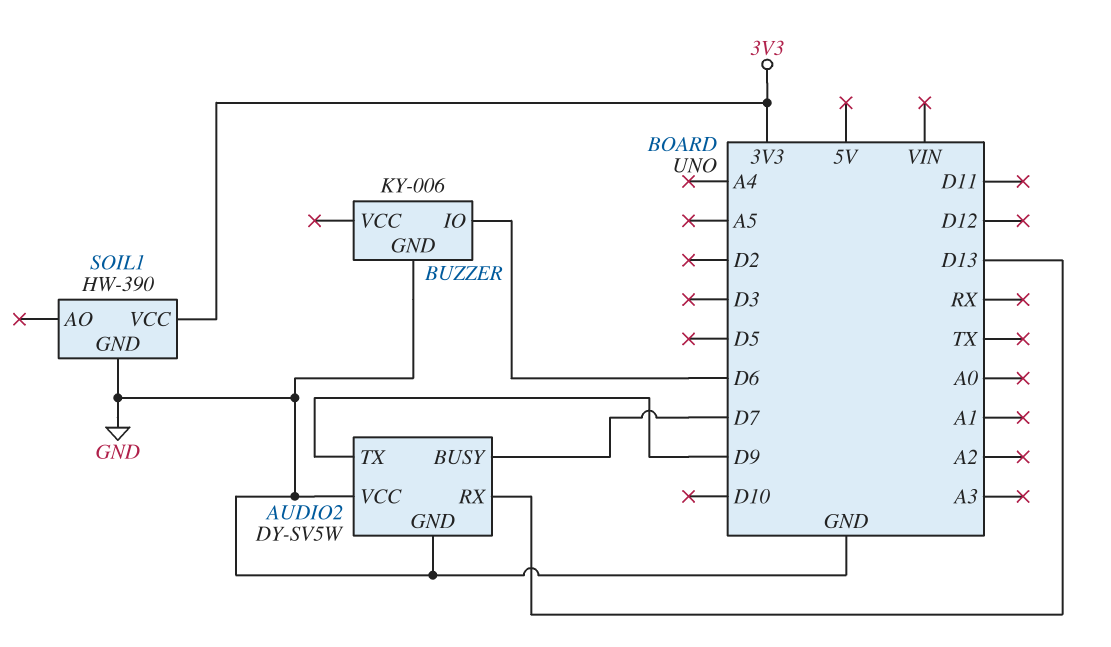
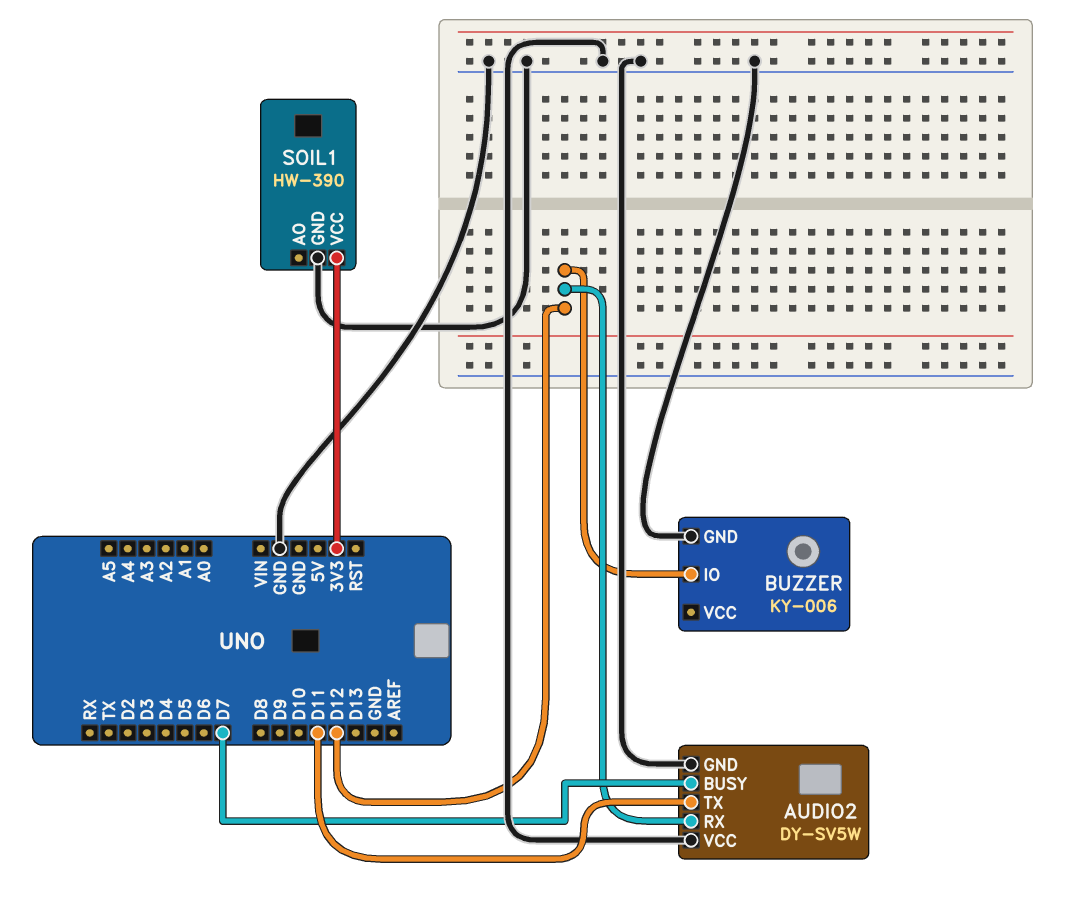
AUDIO2 pin RX: D13 -> D12
AUDIO2 pin TX: D9 -> D11
BUZZER pin IO: D6 -> D12

